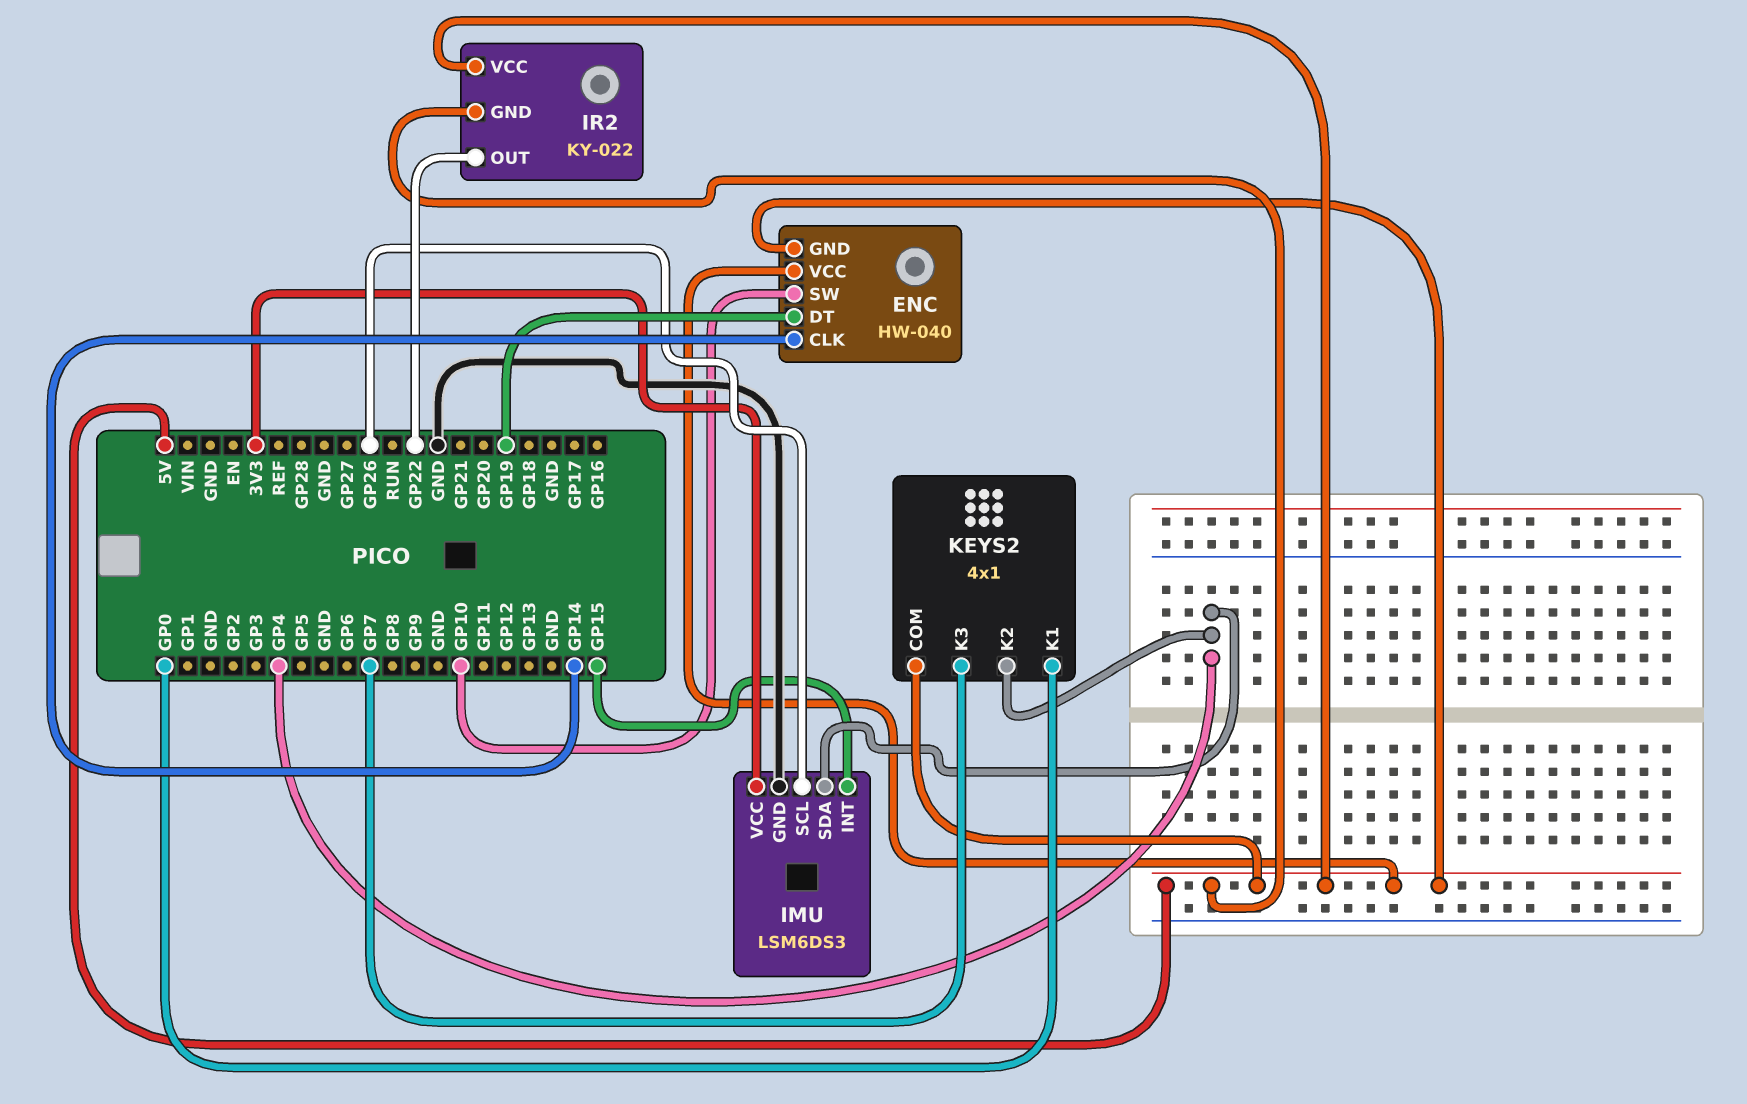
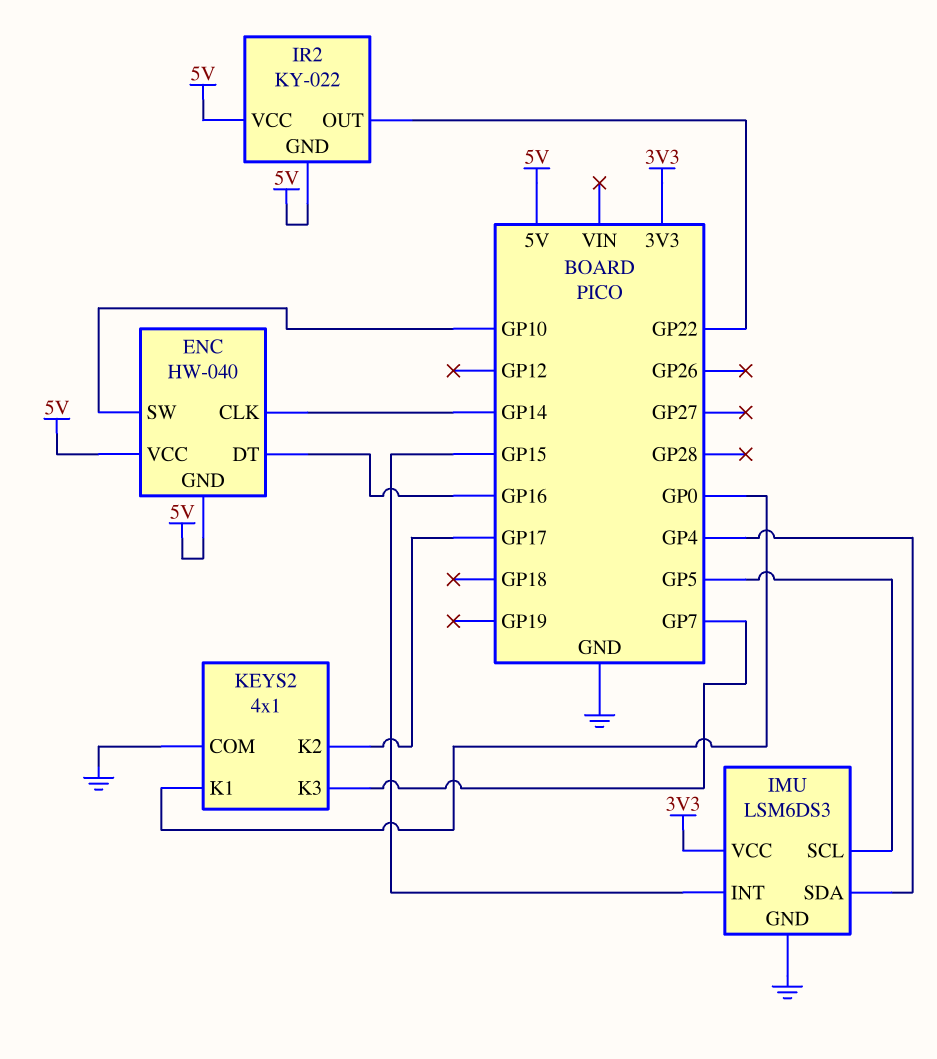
ENC pin DT: GP19 -> GP16
IMU pin SCL: GP26 -> GP5
KEYS2 pin COM: 5V -> GND
KEYS2 pin K2: GP4 -> GP17

